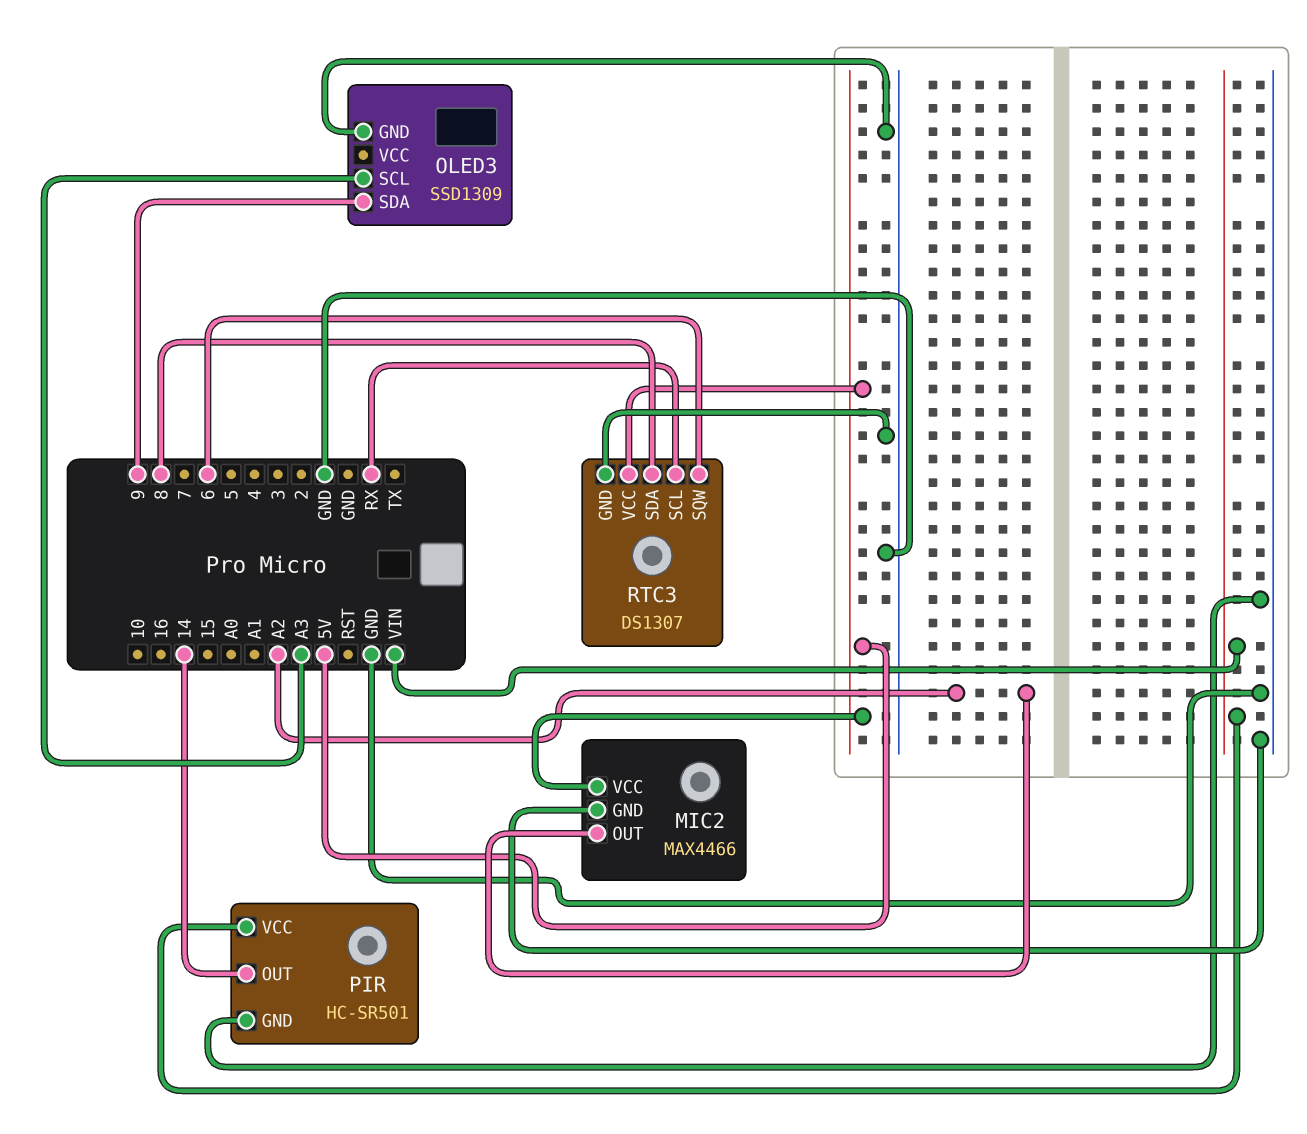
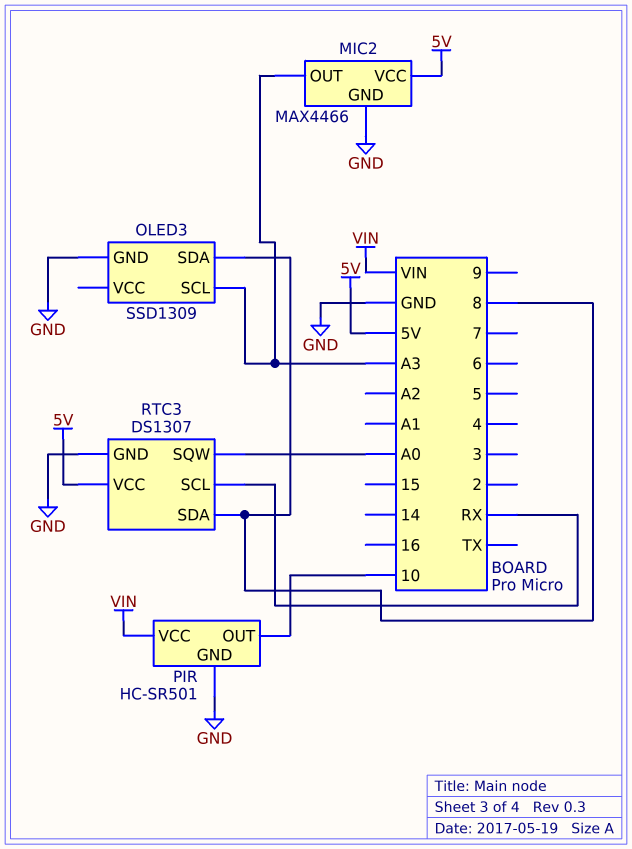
MIC2 pin OUT: A2 -> A3
OLED3 pin SDA: 9 -> 8
PIR pin OUT: 14 -> 10
RTC3 pin SQW: 6 -> A0

